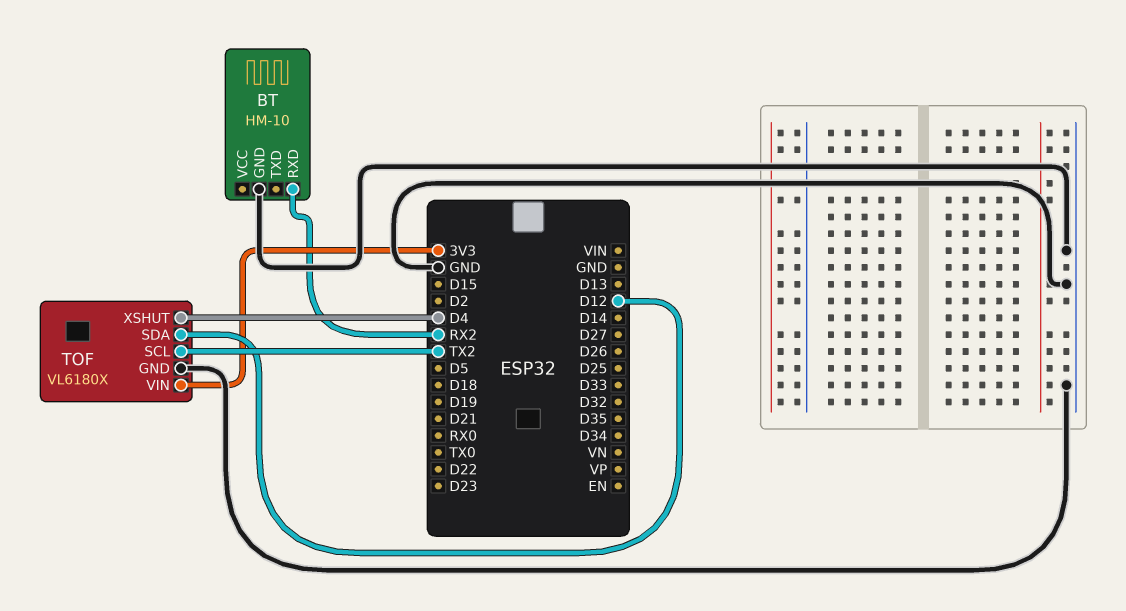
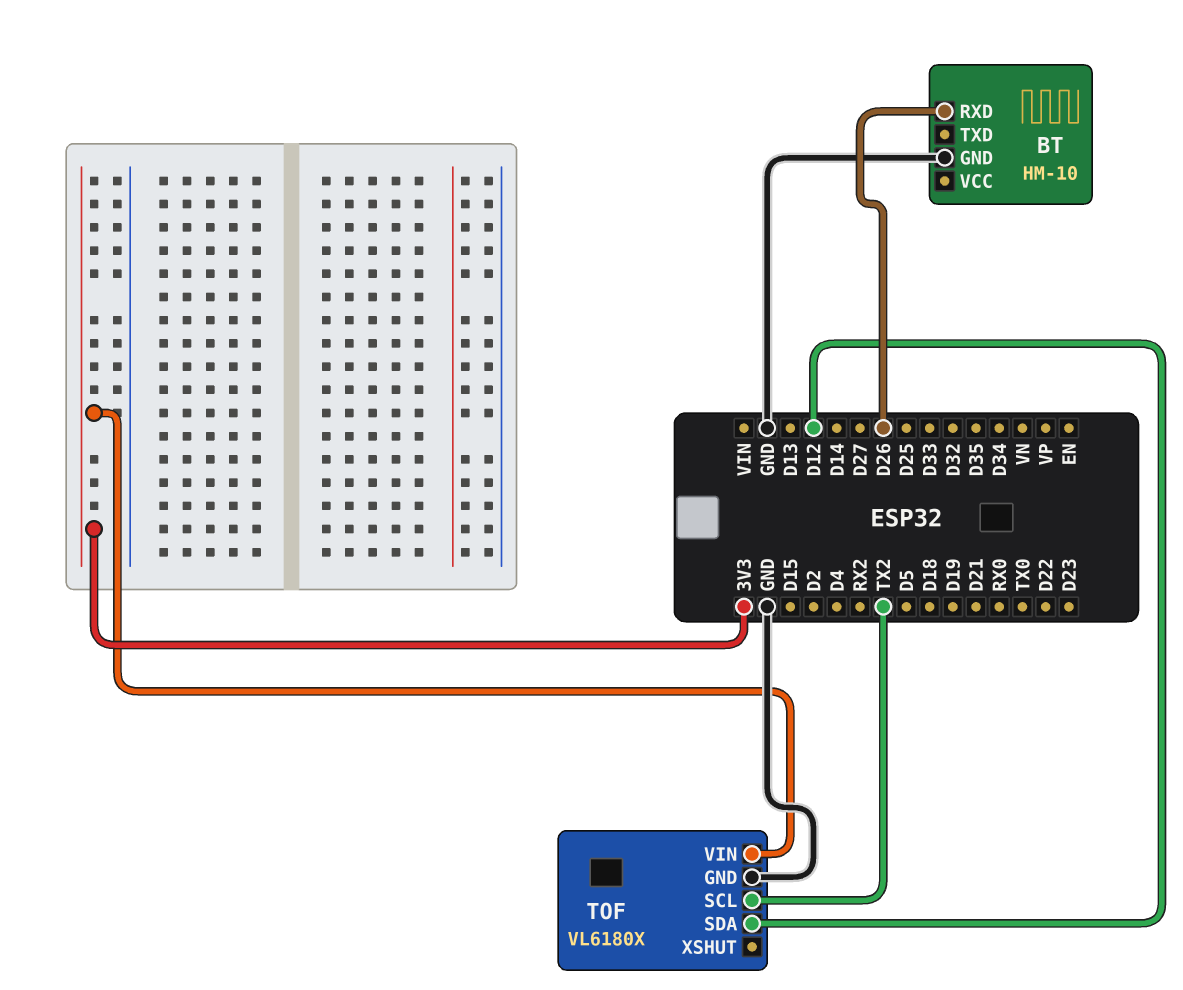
BT pin RXD: RX2 -> D26
TOF pin XSHUT: D4 -> none

